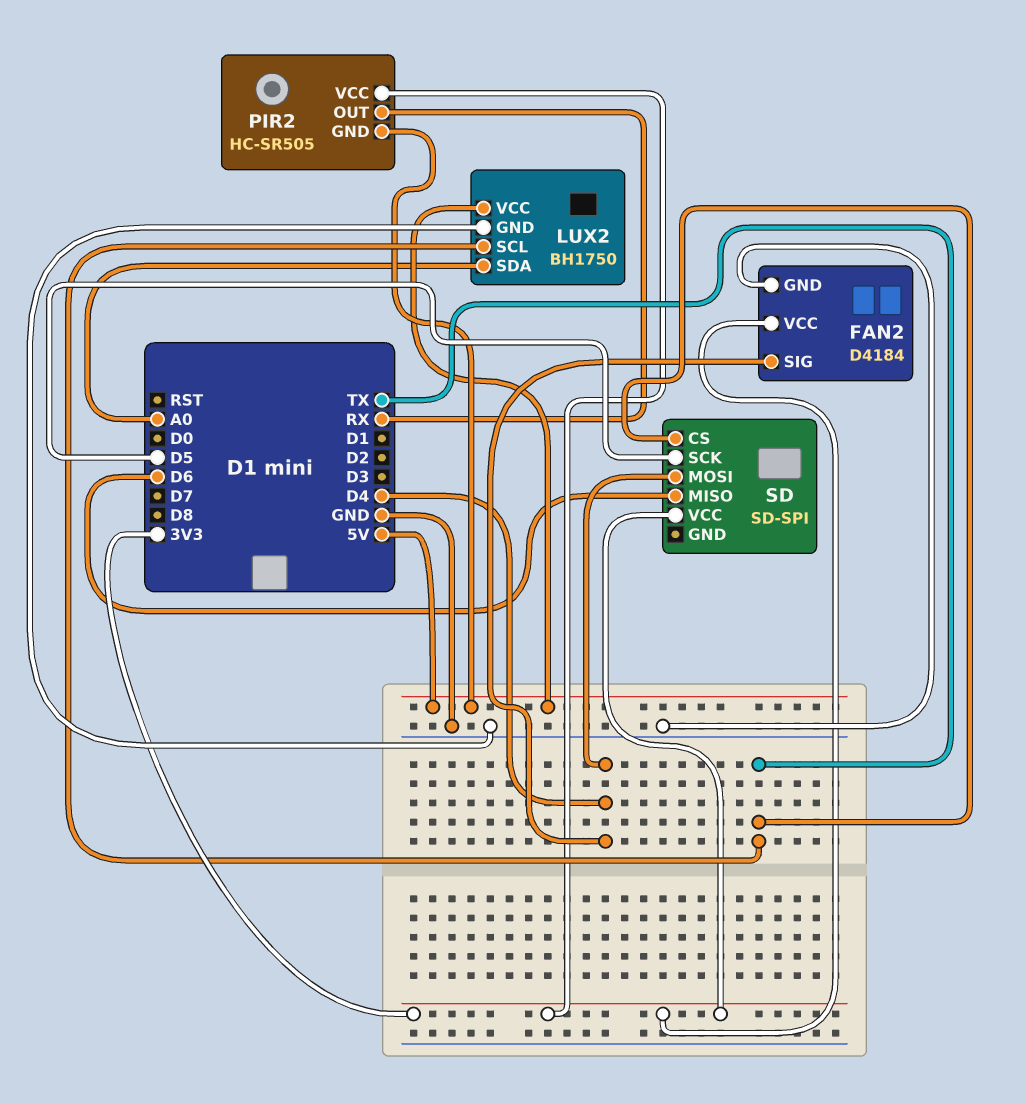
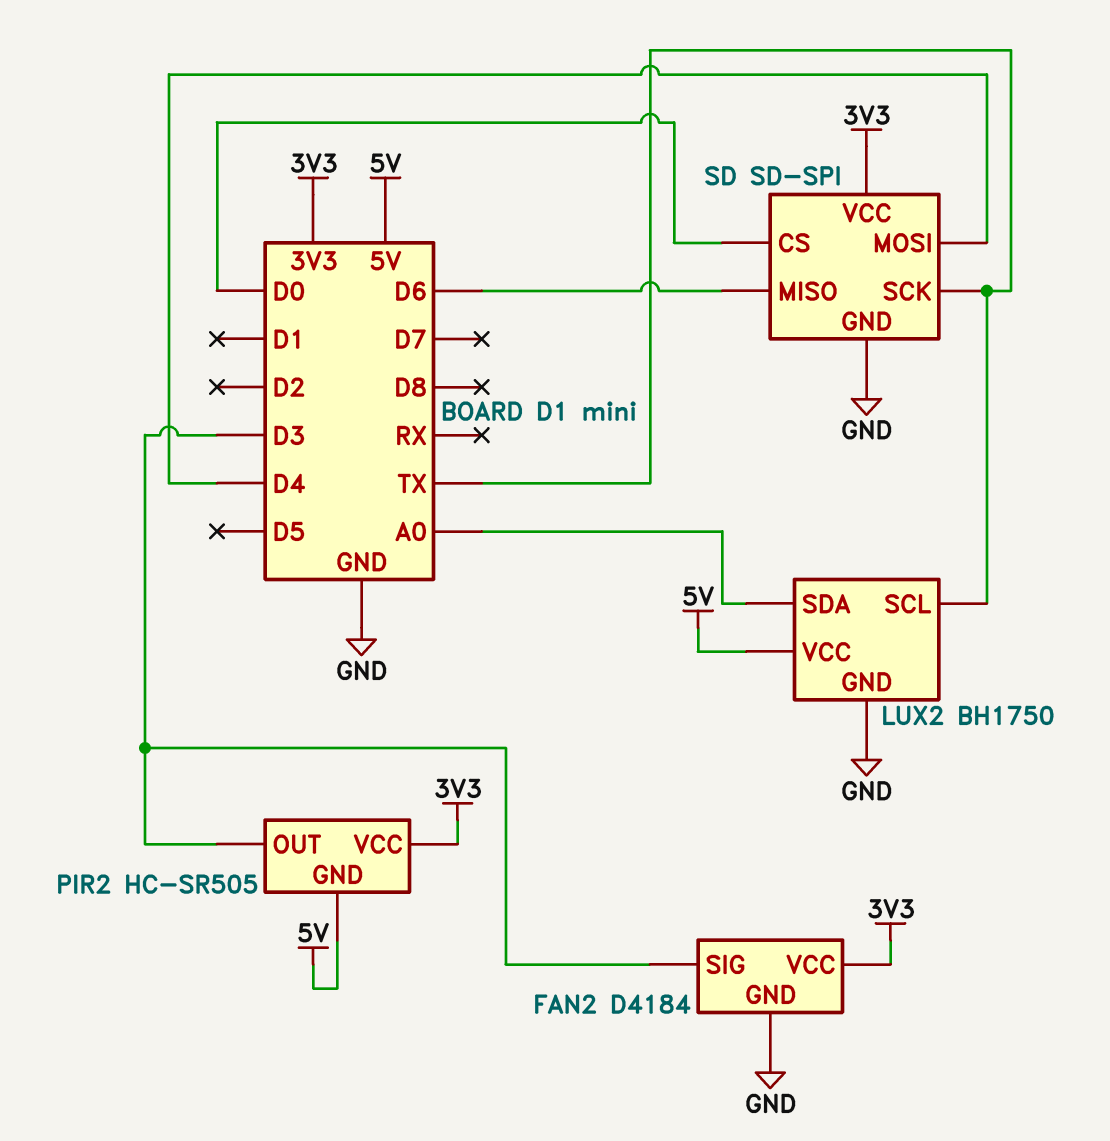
FAN2 pin SIG: D4 -> D3
PIR2 pin OUT: RX -> D3
SD pin CS: TX -> D0
SD pin GND: none -> GND
SD pin SCK: D5 -> TX

